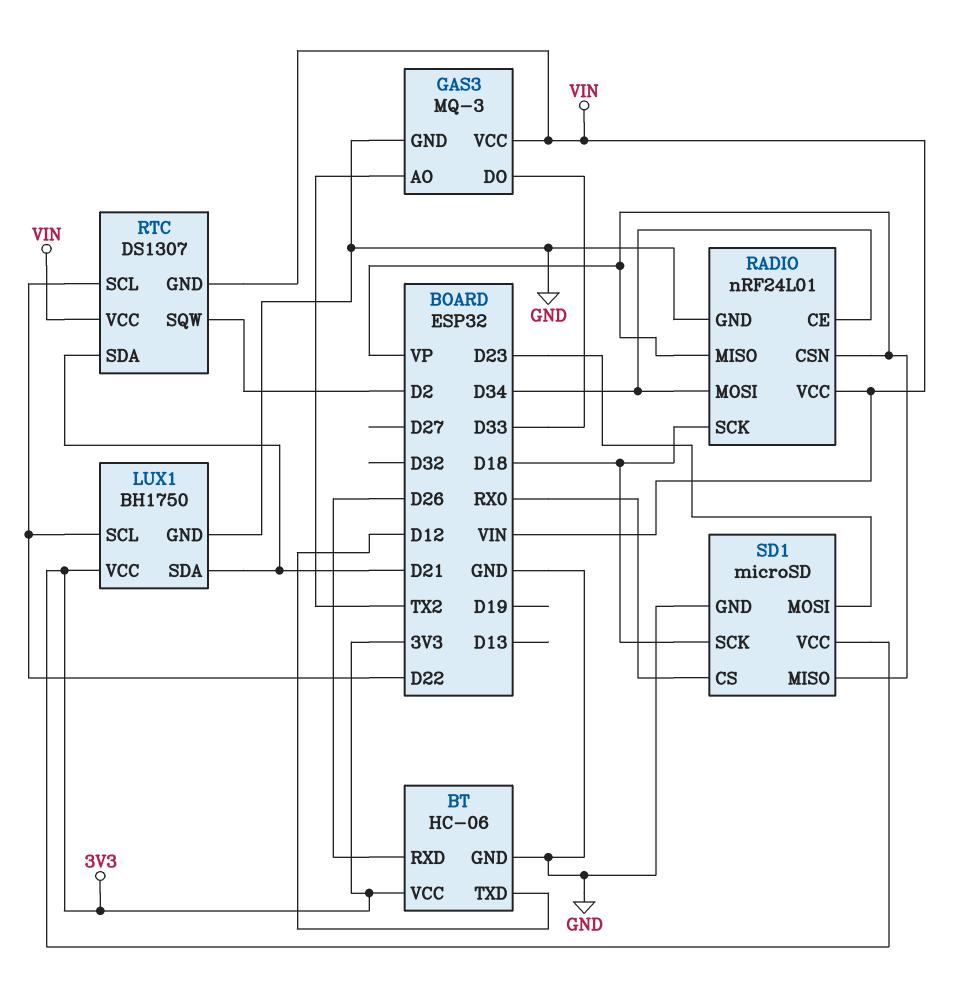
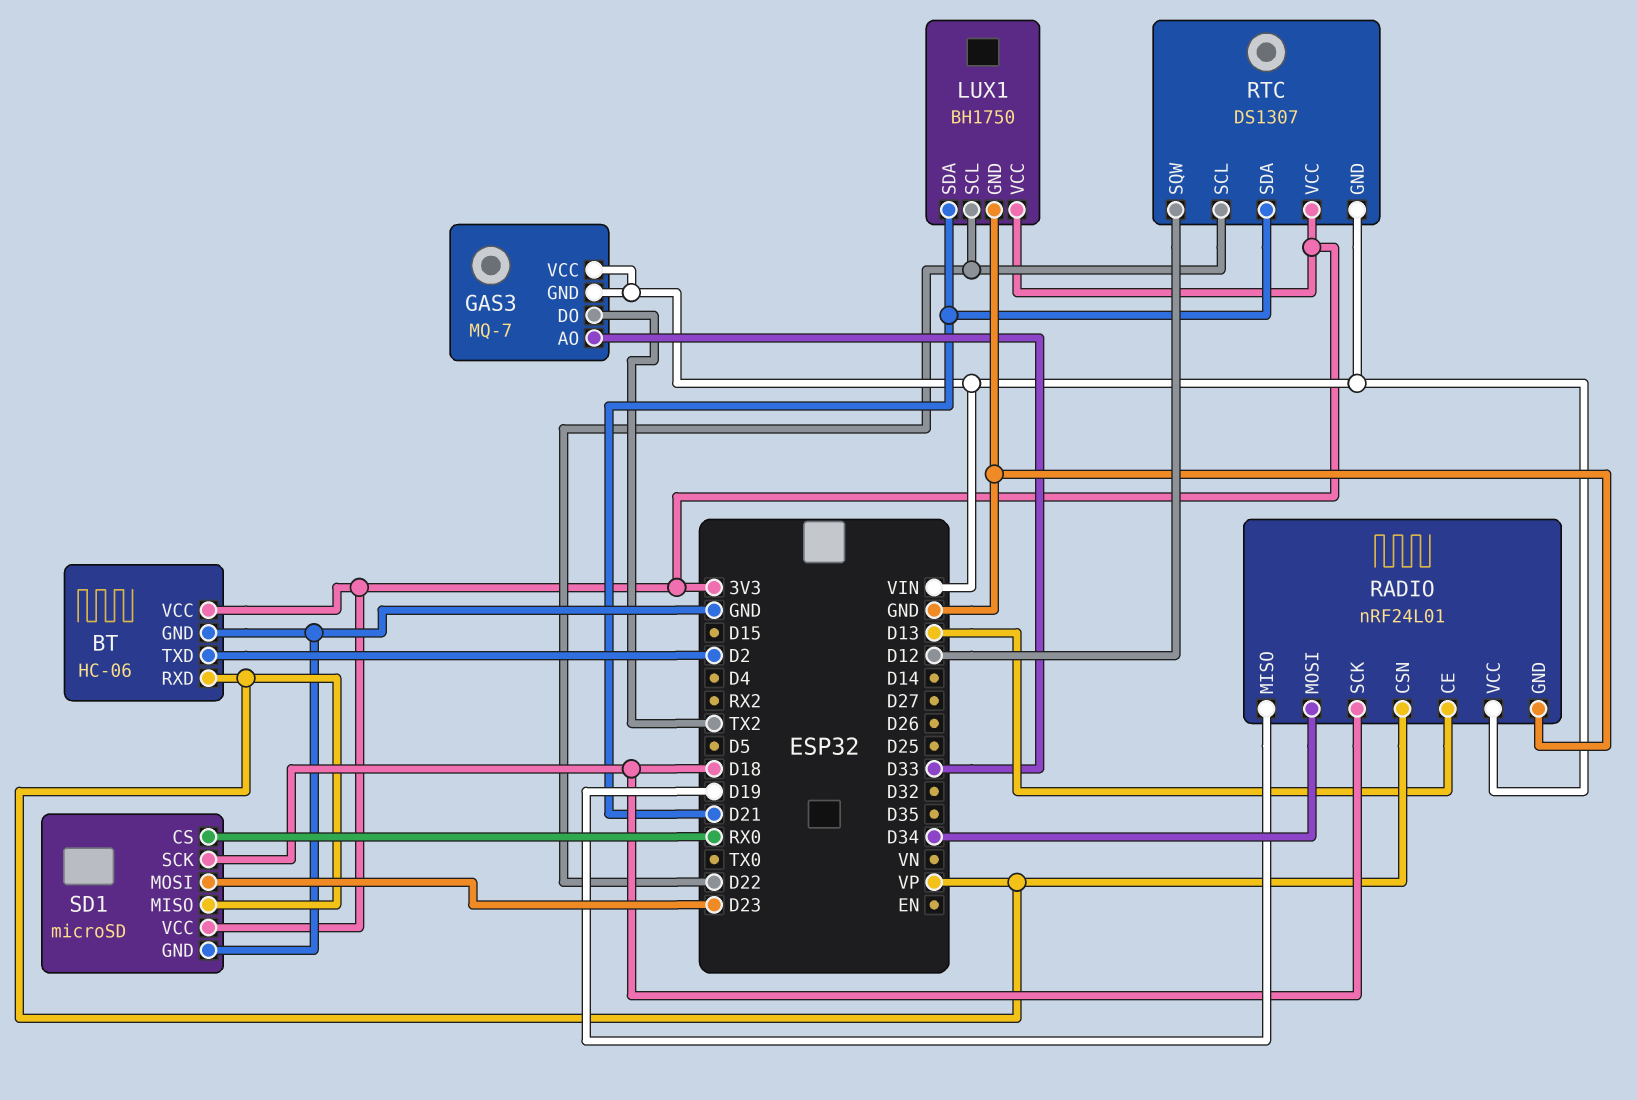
BT pin RXD: D26 -> VP
BT pin TXD: D12 -> D2
GAS3: MQ-3 -> MQ-7
GAS3 pin AO: TX2 -> D33
GAS3 pin DO: D33 -> TX2
GAS3 pin GND: GND -> VIN
RADIO pin CE: D34 -> D13
RADIO pin MISO: VP -> D19
RTC pin SQW: D2 -> D12
RTC pin VCC: VIN -> 3V3

